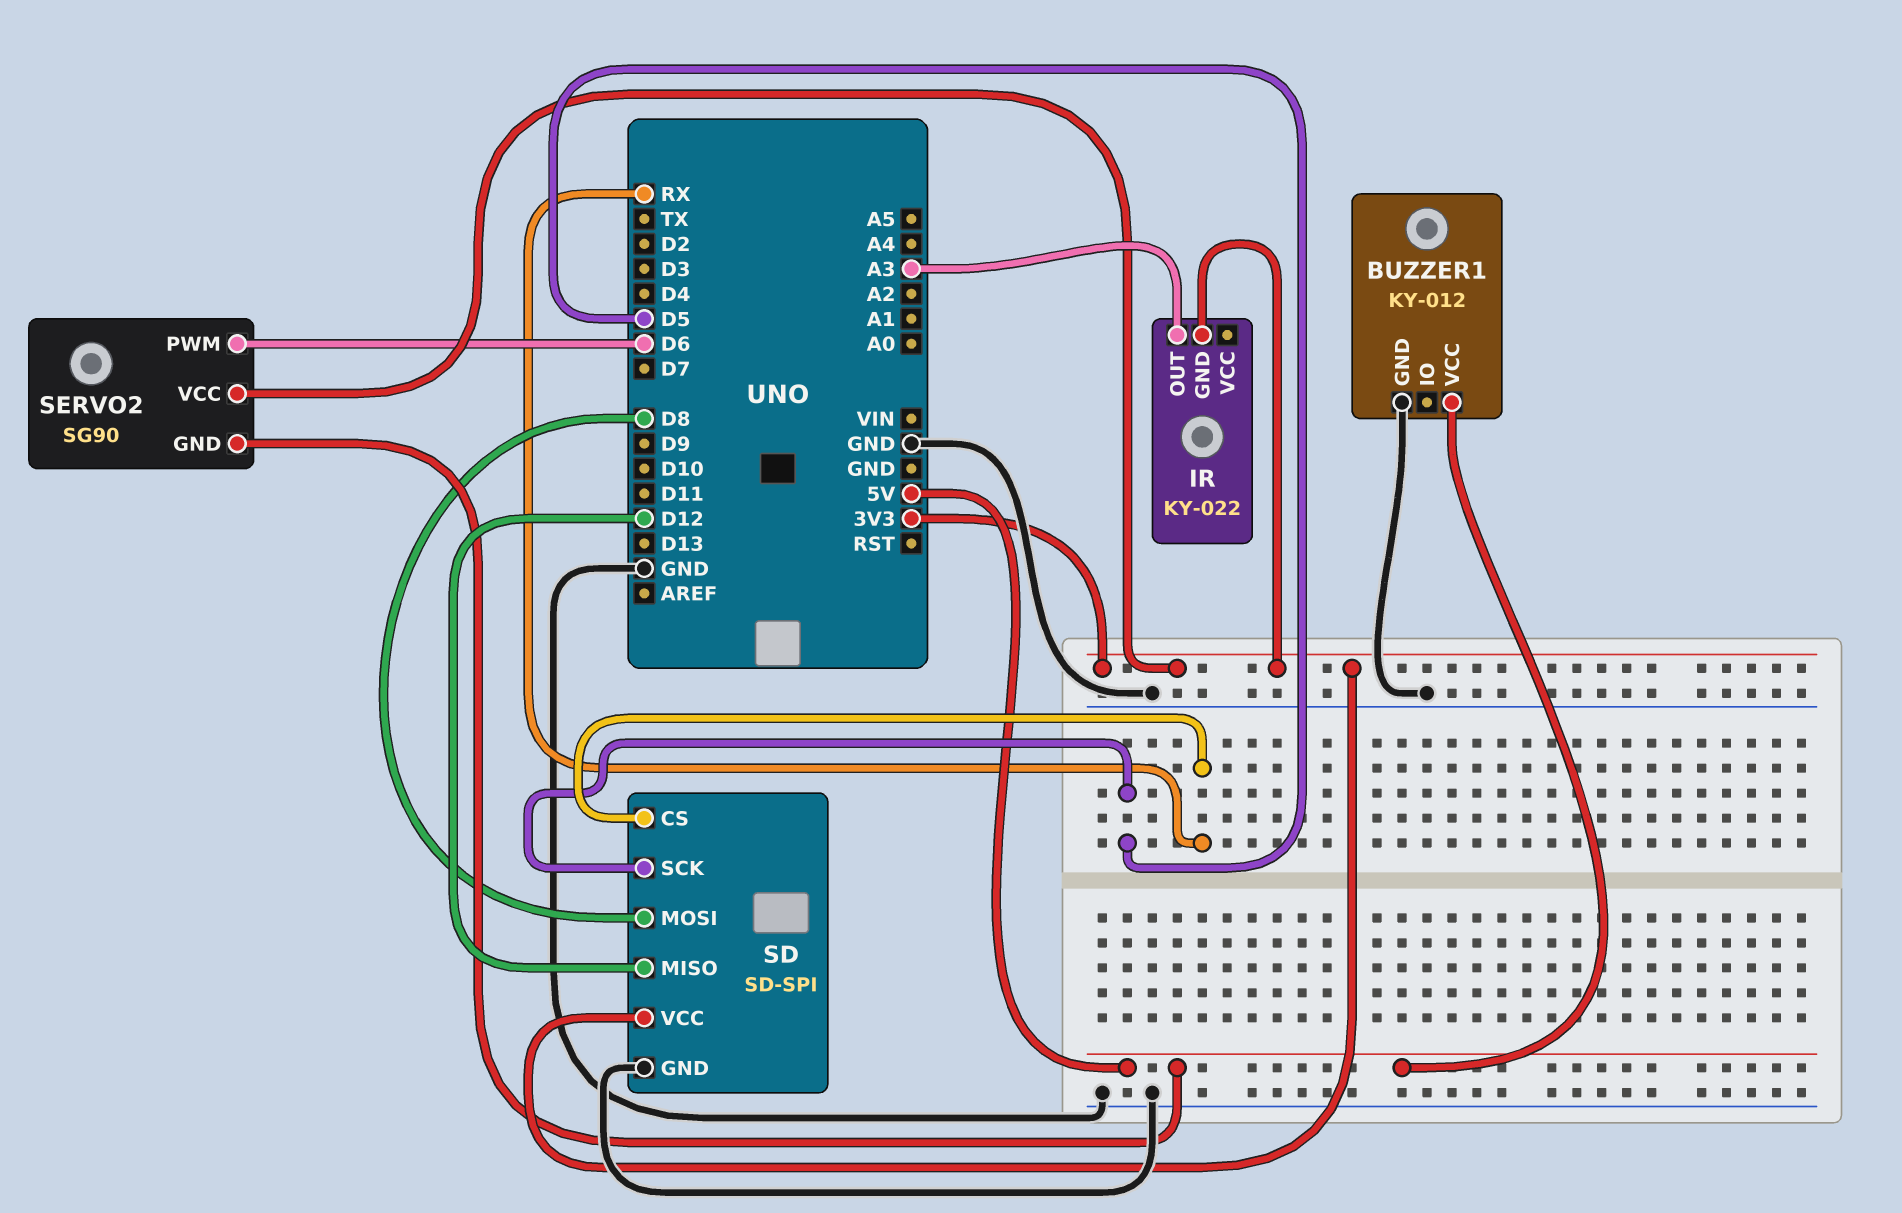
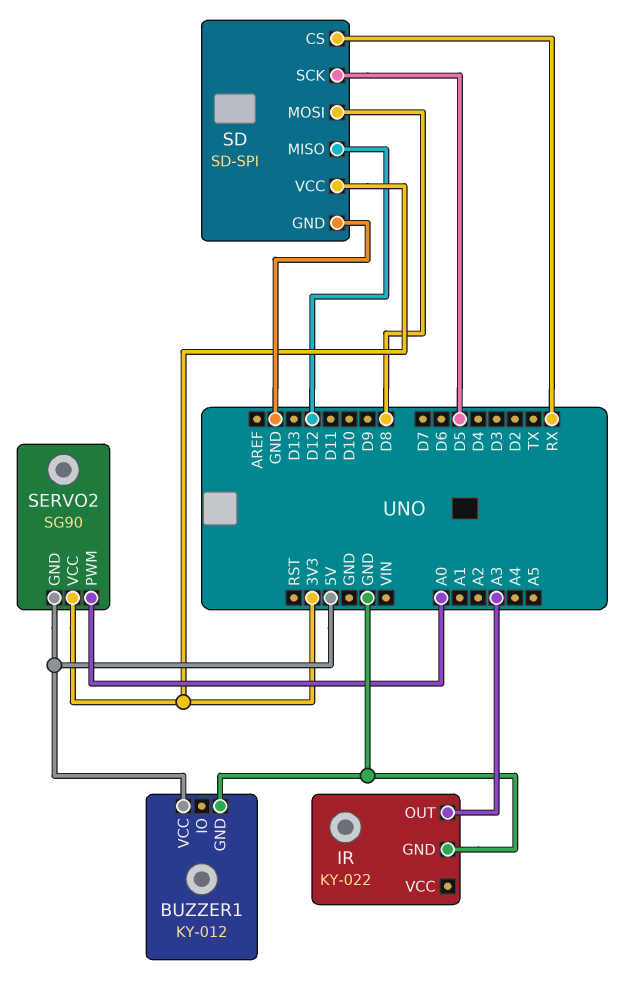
IR pin GND: 3V3 -> GND
SERVO2 pin PWM: D6 -> A0

